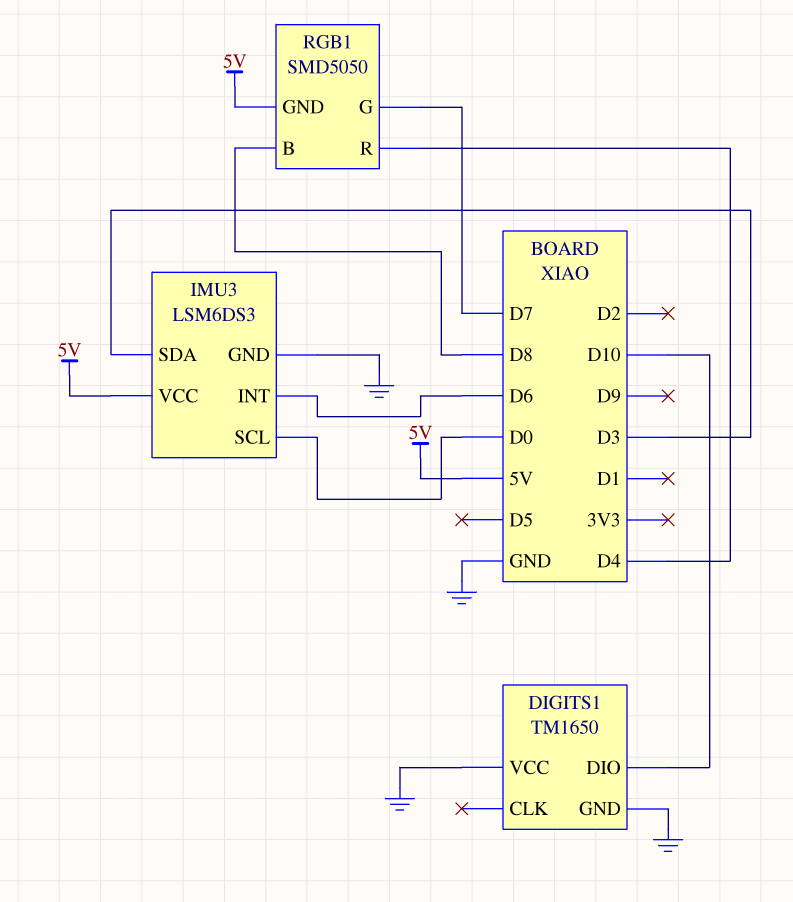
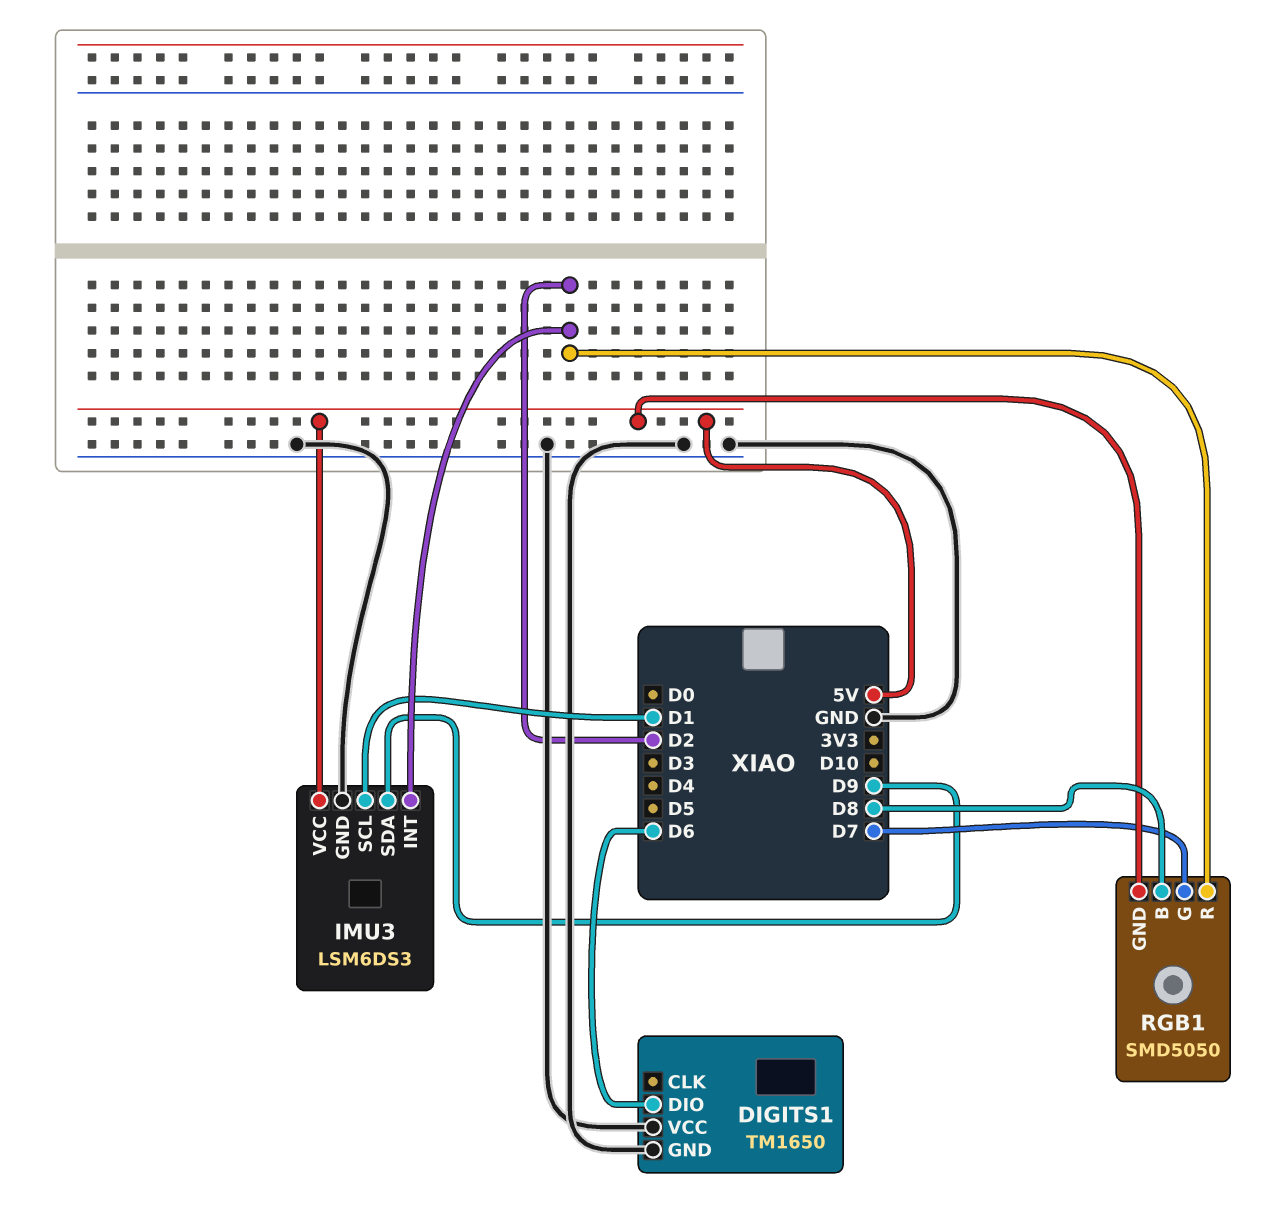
DIGITS1 pin DIO: D10 -> D6
IMU3 pin INT: D6 -> D2
IMU3 pin SCL: D0 -> D1
IMU3 pin SDA: D3 -> D9
RGB1 pin R: D4 -> D2

